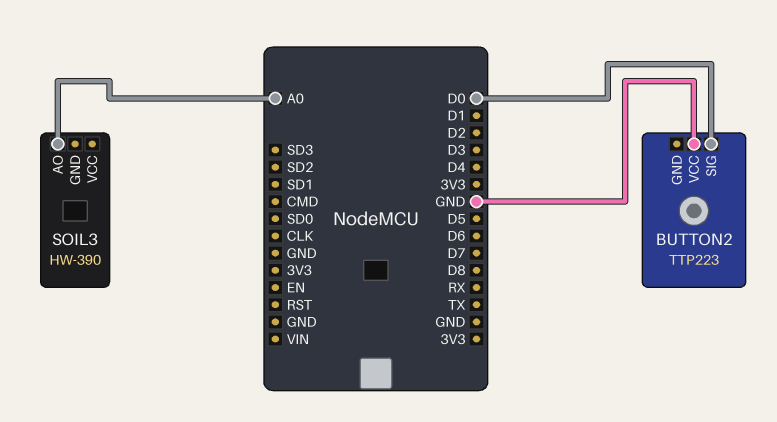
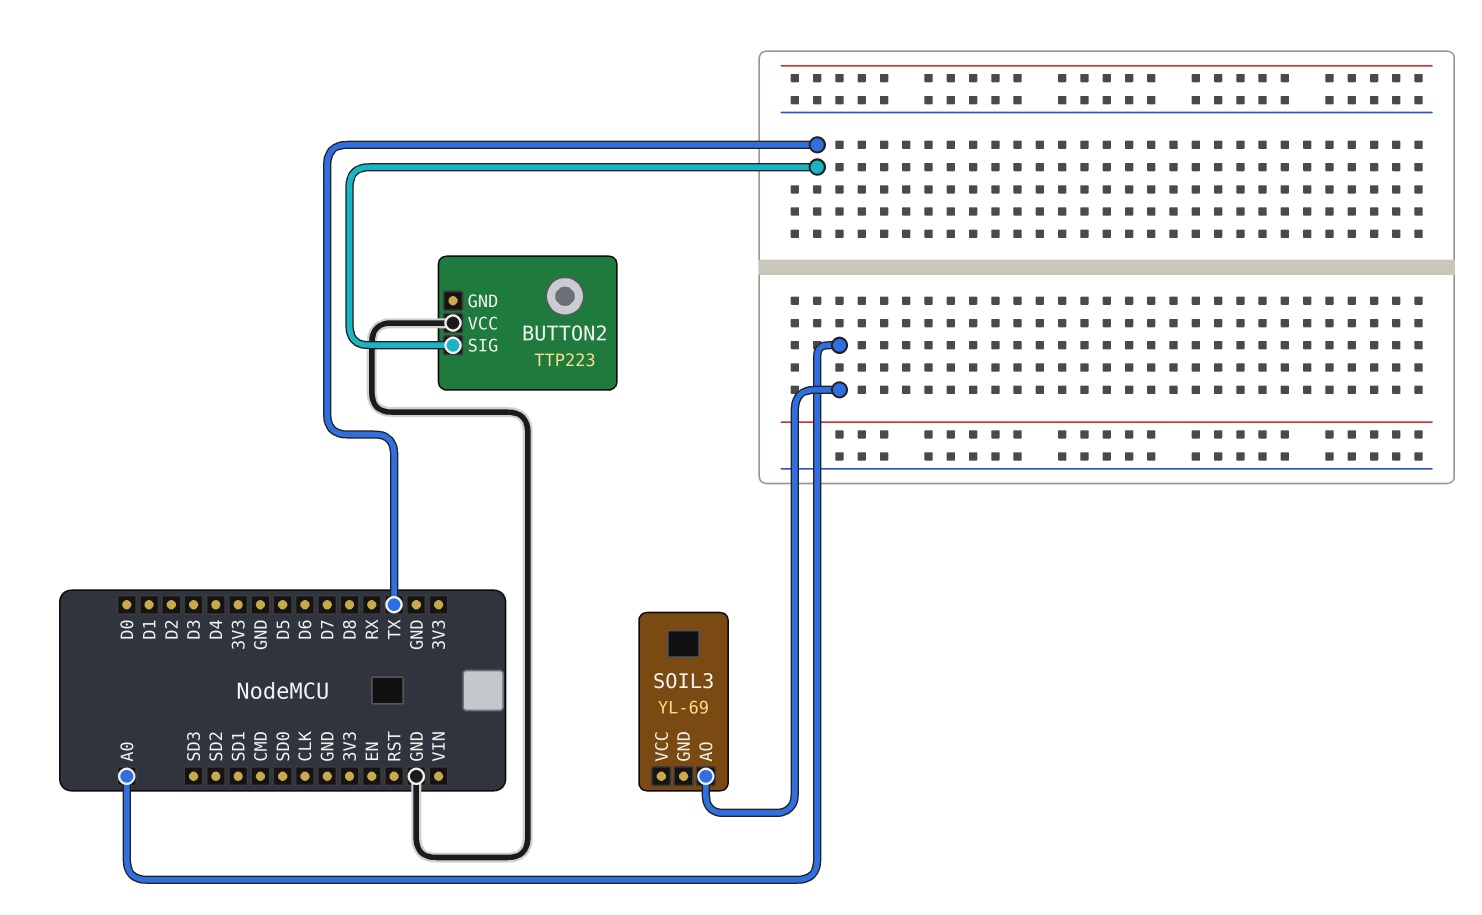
BUTTON2 pin SIG: D0 -> TX
SOIL3: HW-390 -> YL-69

